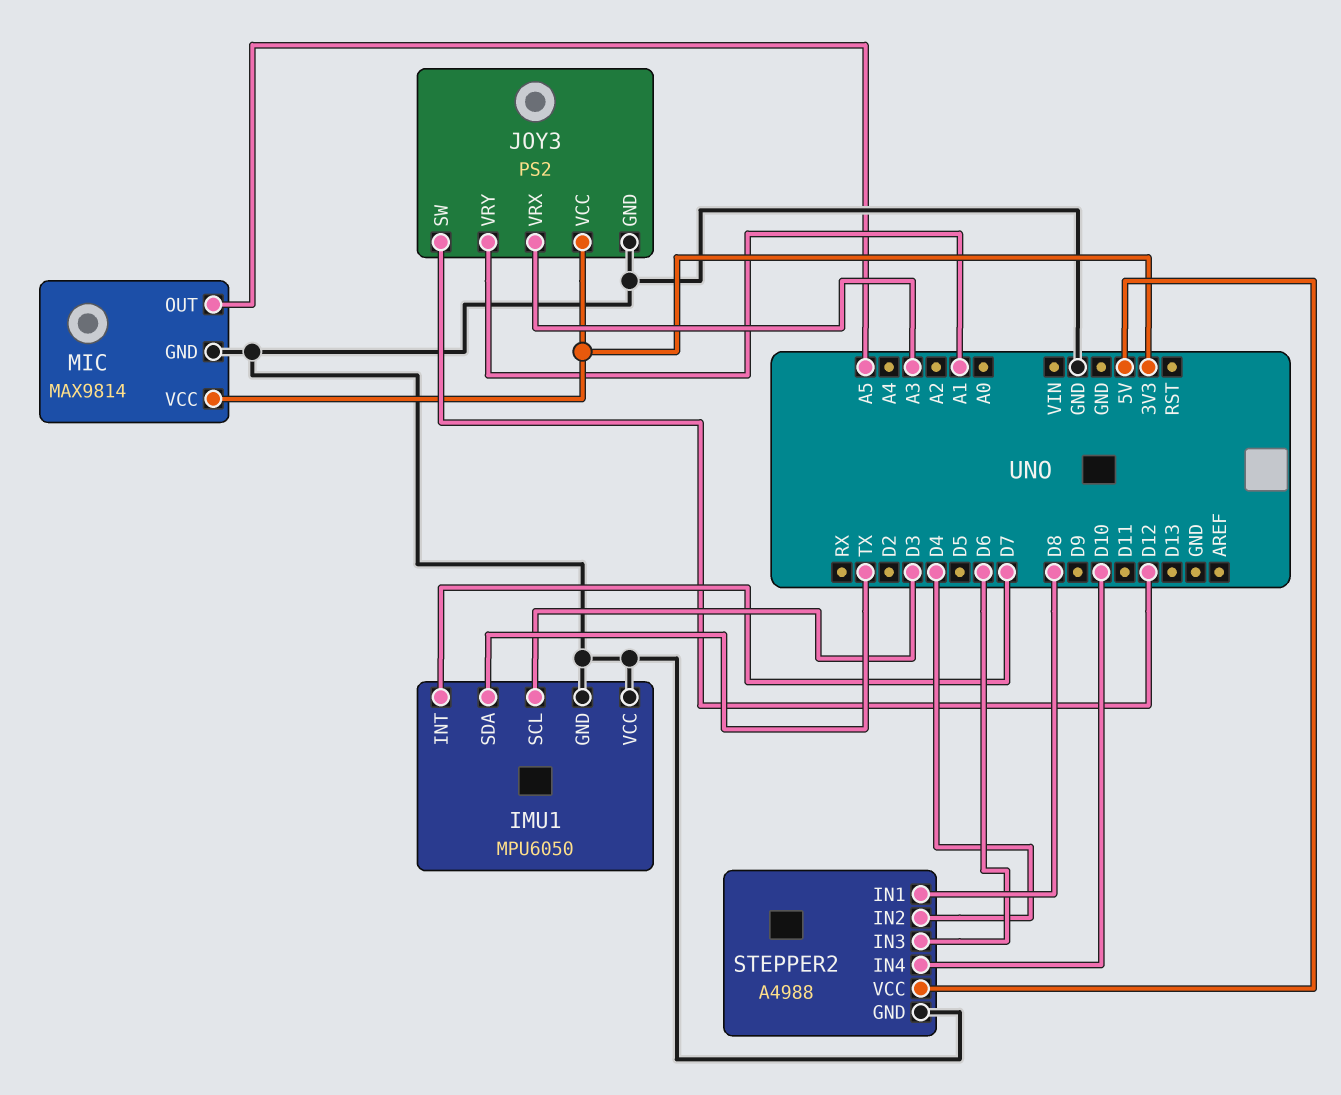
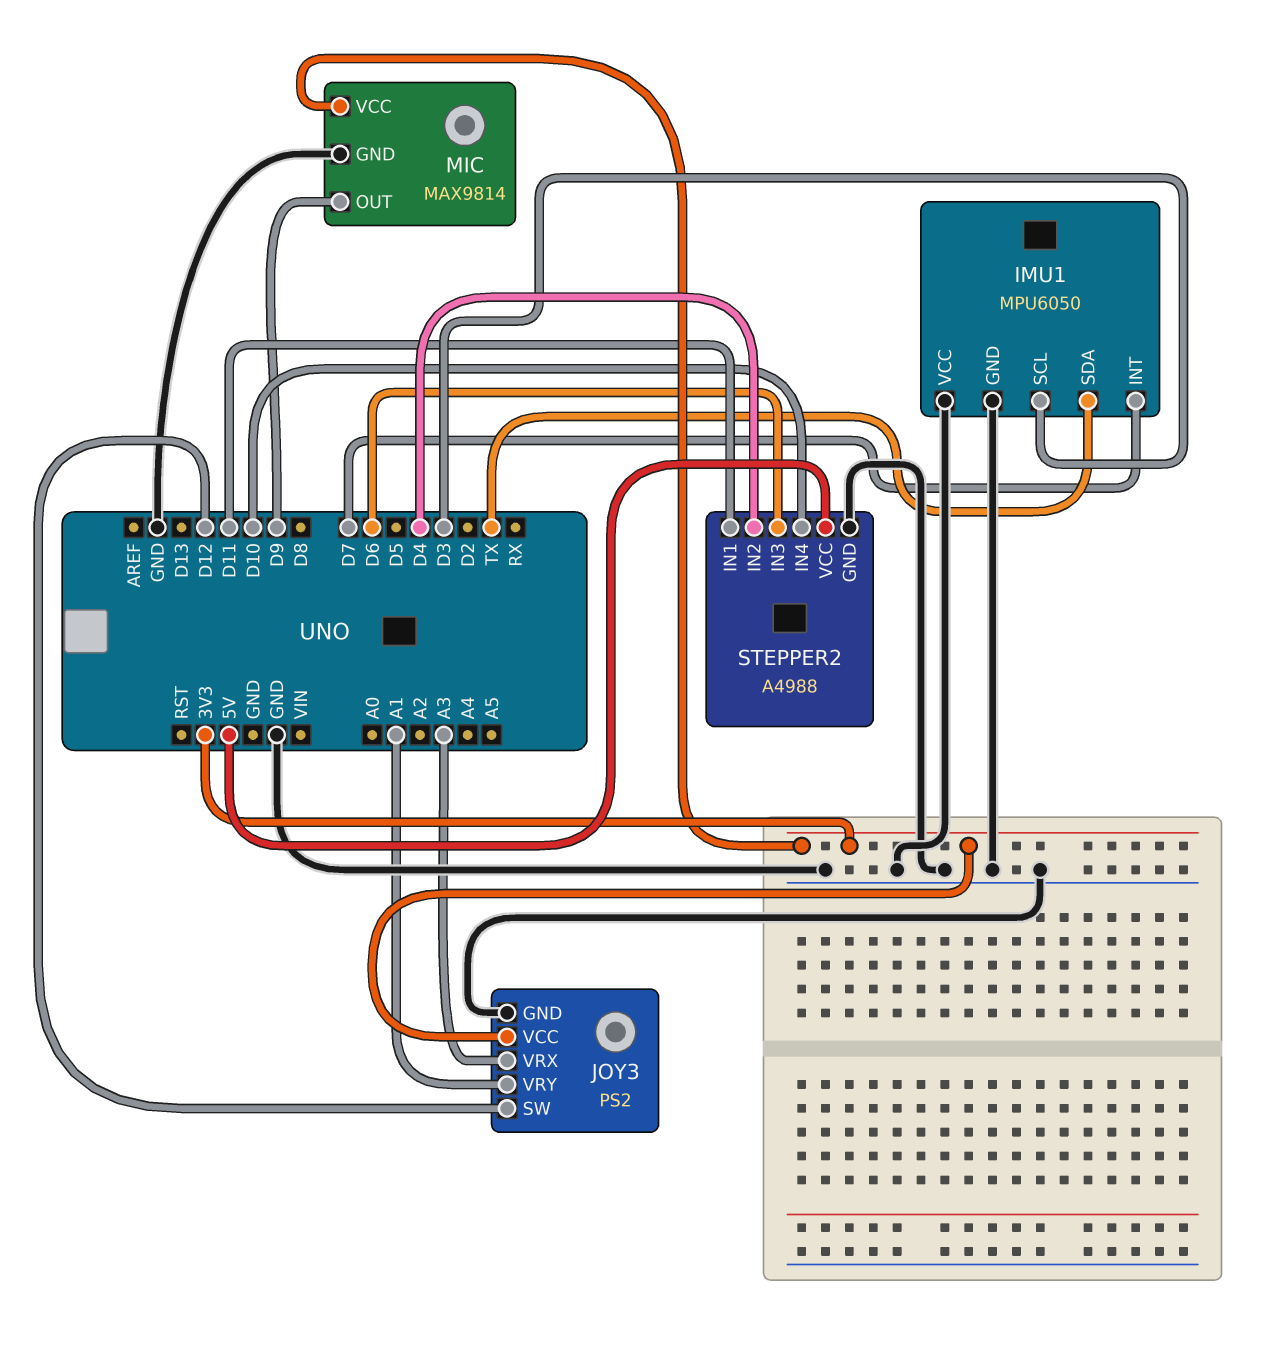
MIC pin OUT: A5 -> D9
STEPPER2 pin IN1: D8 -> D11

